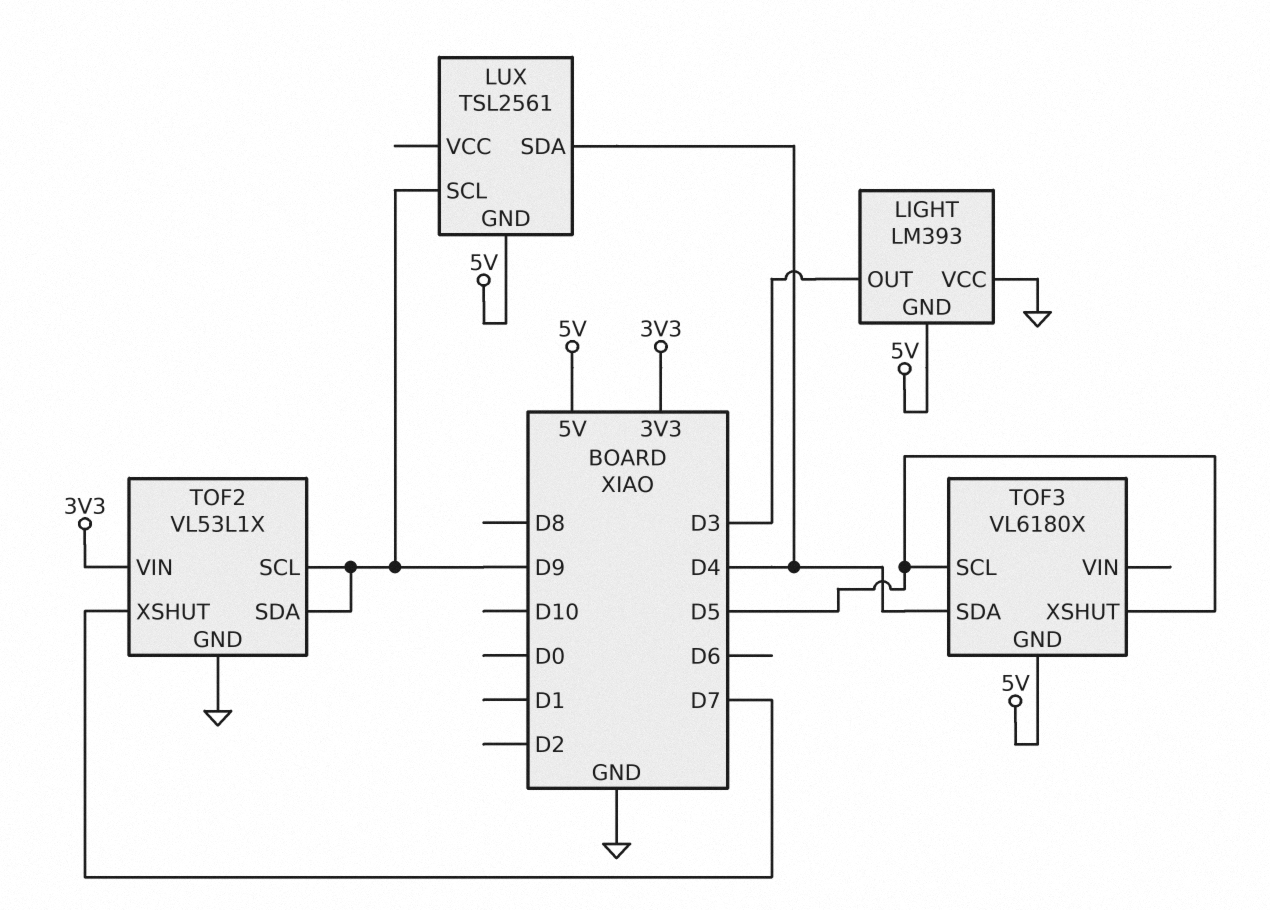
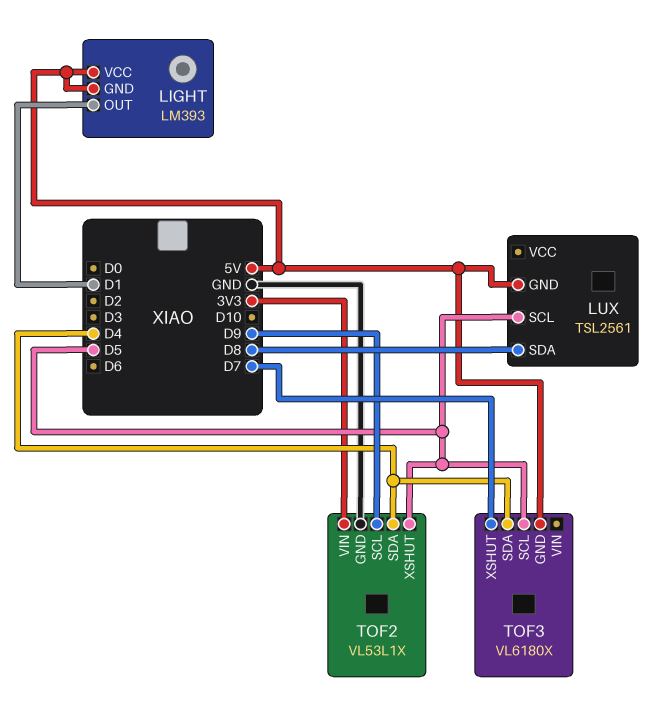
LIGHT pin OUT: D3 -> D1
LIGHT pin VCC: GND -> 5V
LUX pin SCL: D9 -> D5
LUX pin SDA: D4 -> D8
TOF2 pin SDA: D9 -> D4
TOF2 pin XSHUT: D7 -> D5
TOF3 pin XSHUT: D5 -> D7

